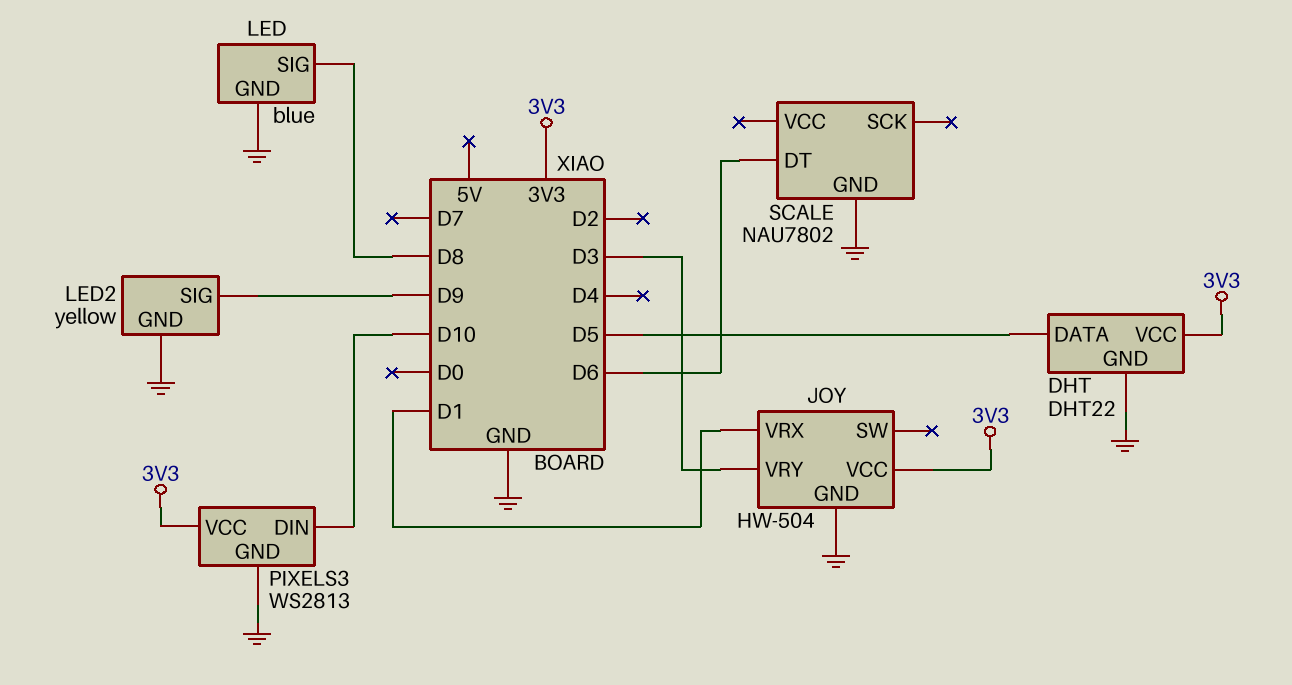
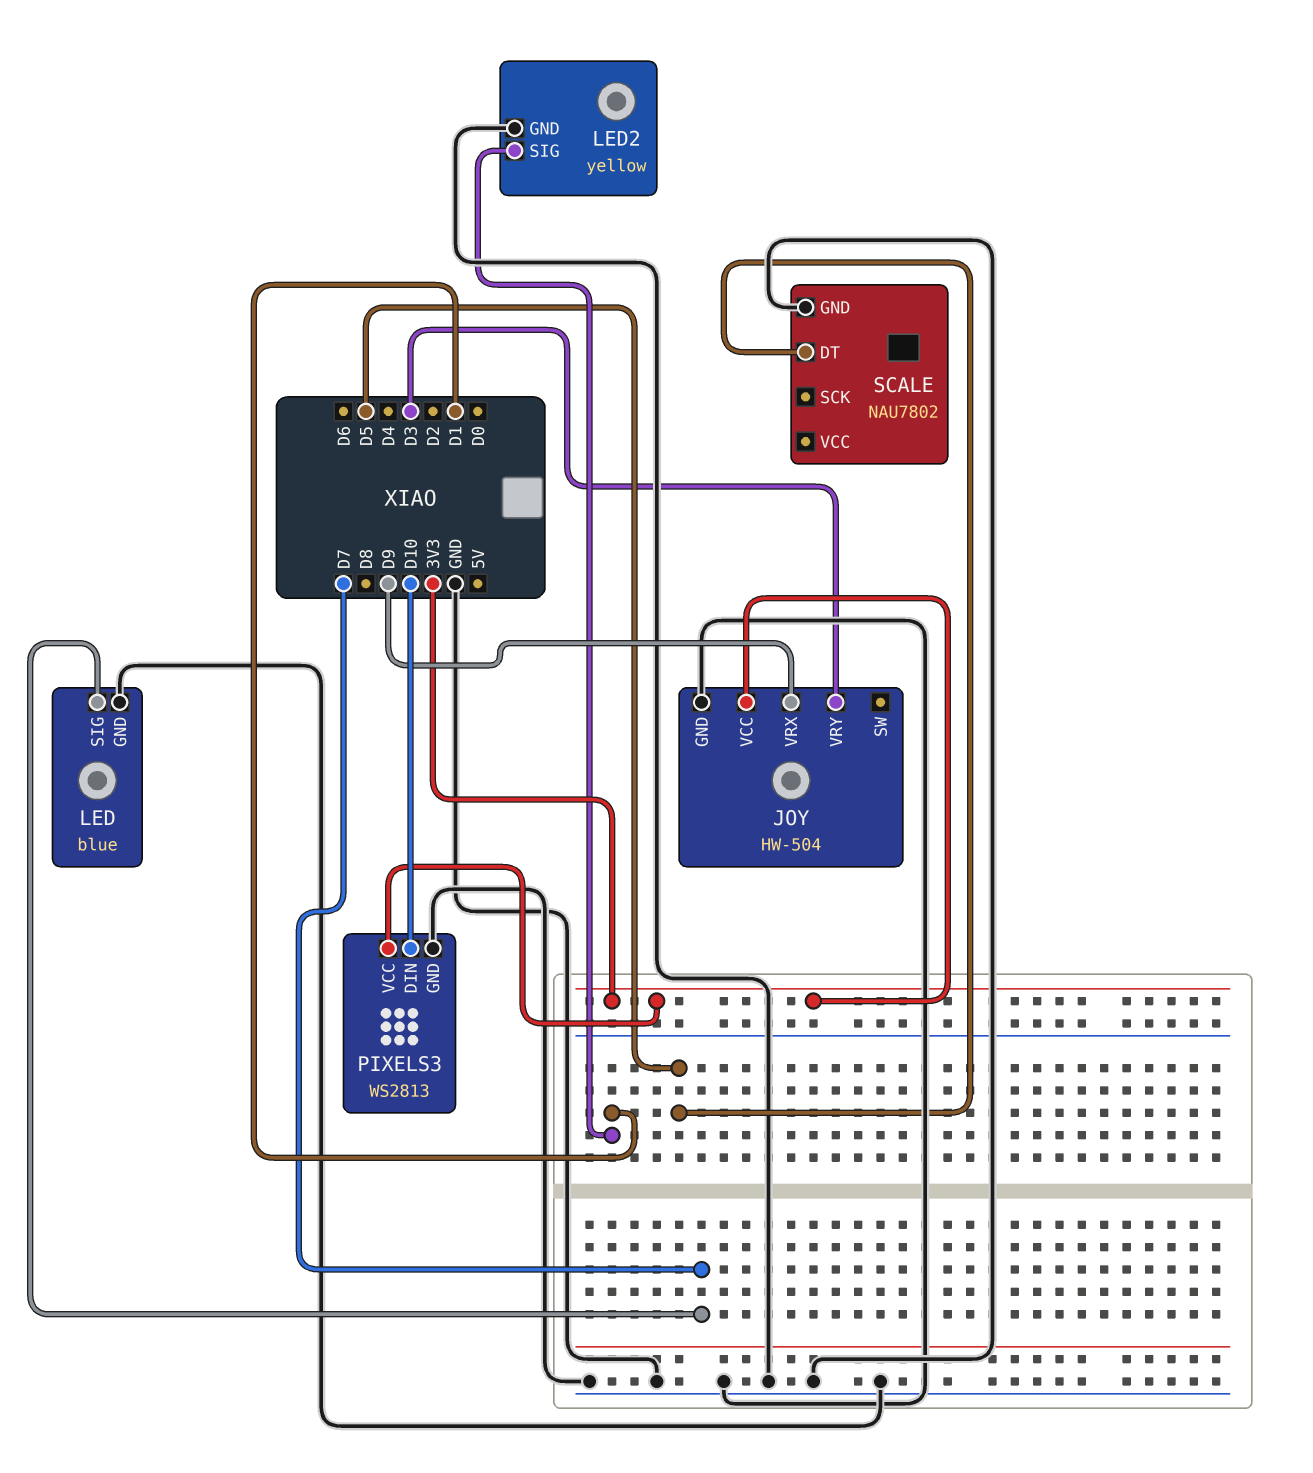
DHT: DHT22 -> none
DHT pin DATA: D5 -> none
DHT pin GND: GND -> none
DHT pin VCC: 3V3 -> none
JOY pin VRX: D1 -> D9
LED pin SIG: D8 -> D7
LED2 pin SIG: D9 -> D1
SCALE pin DT: D6 -> D5

